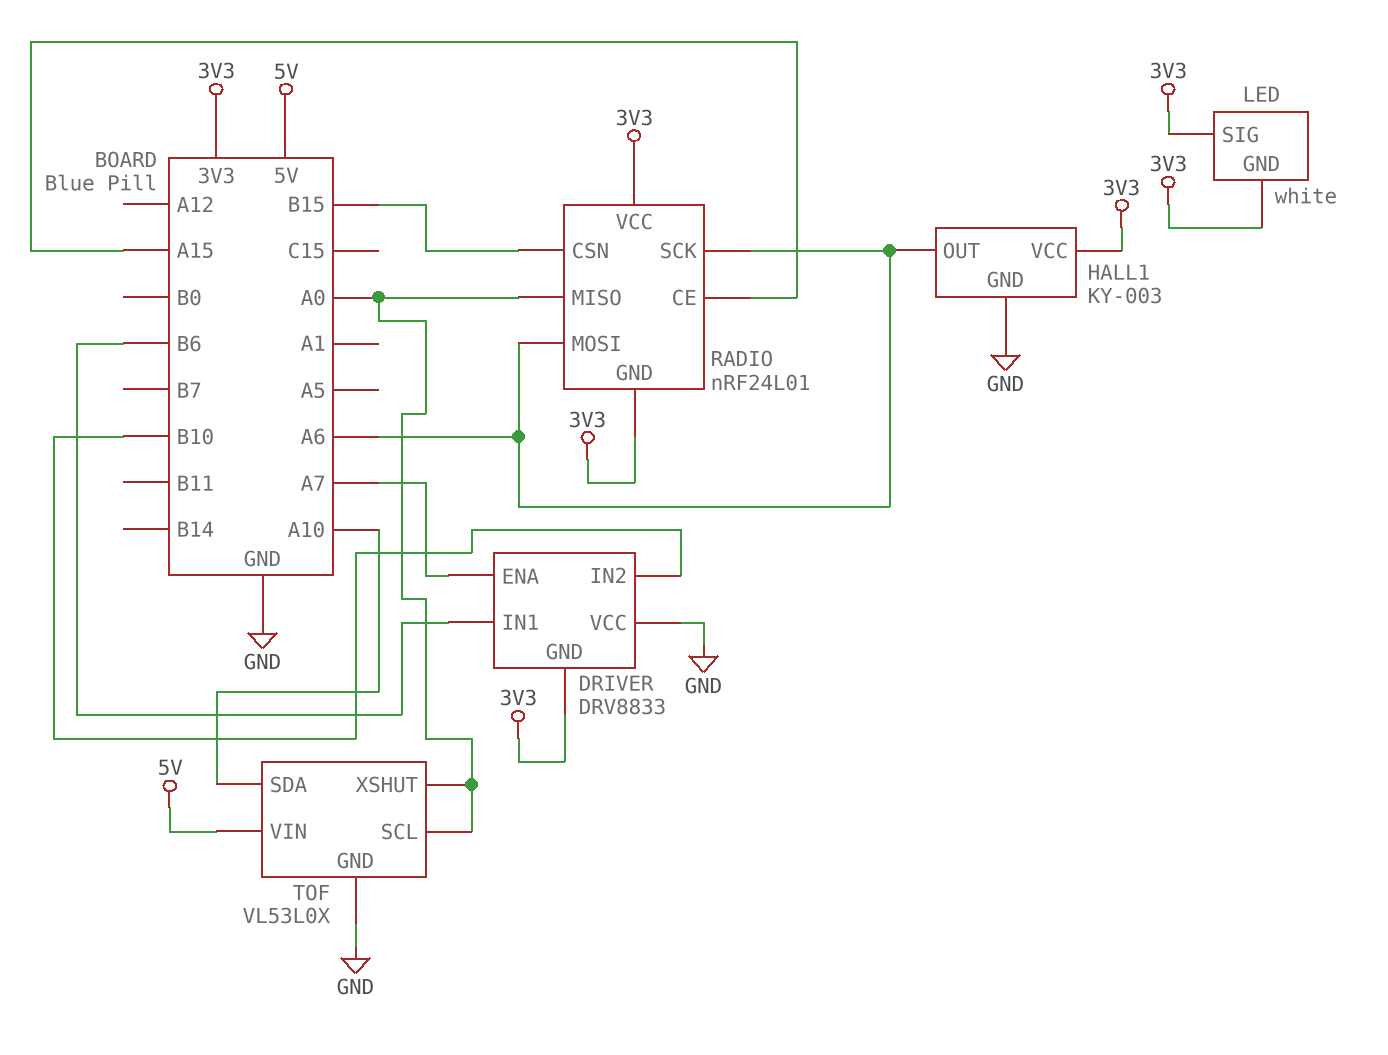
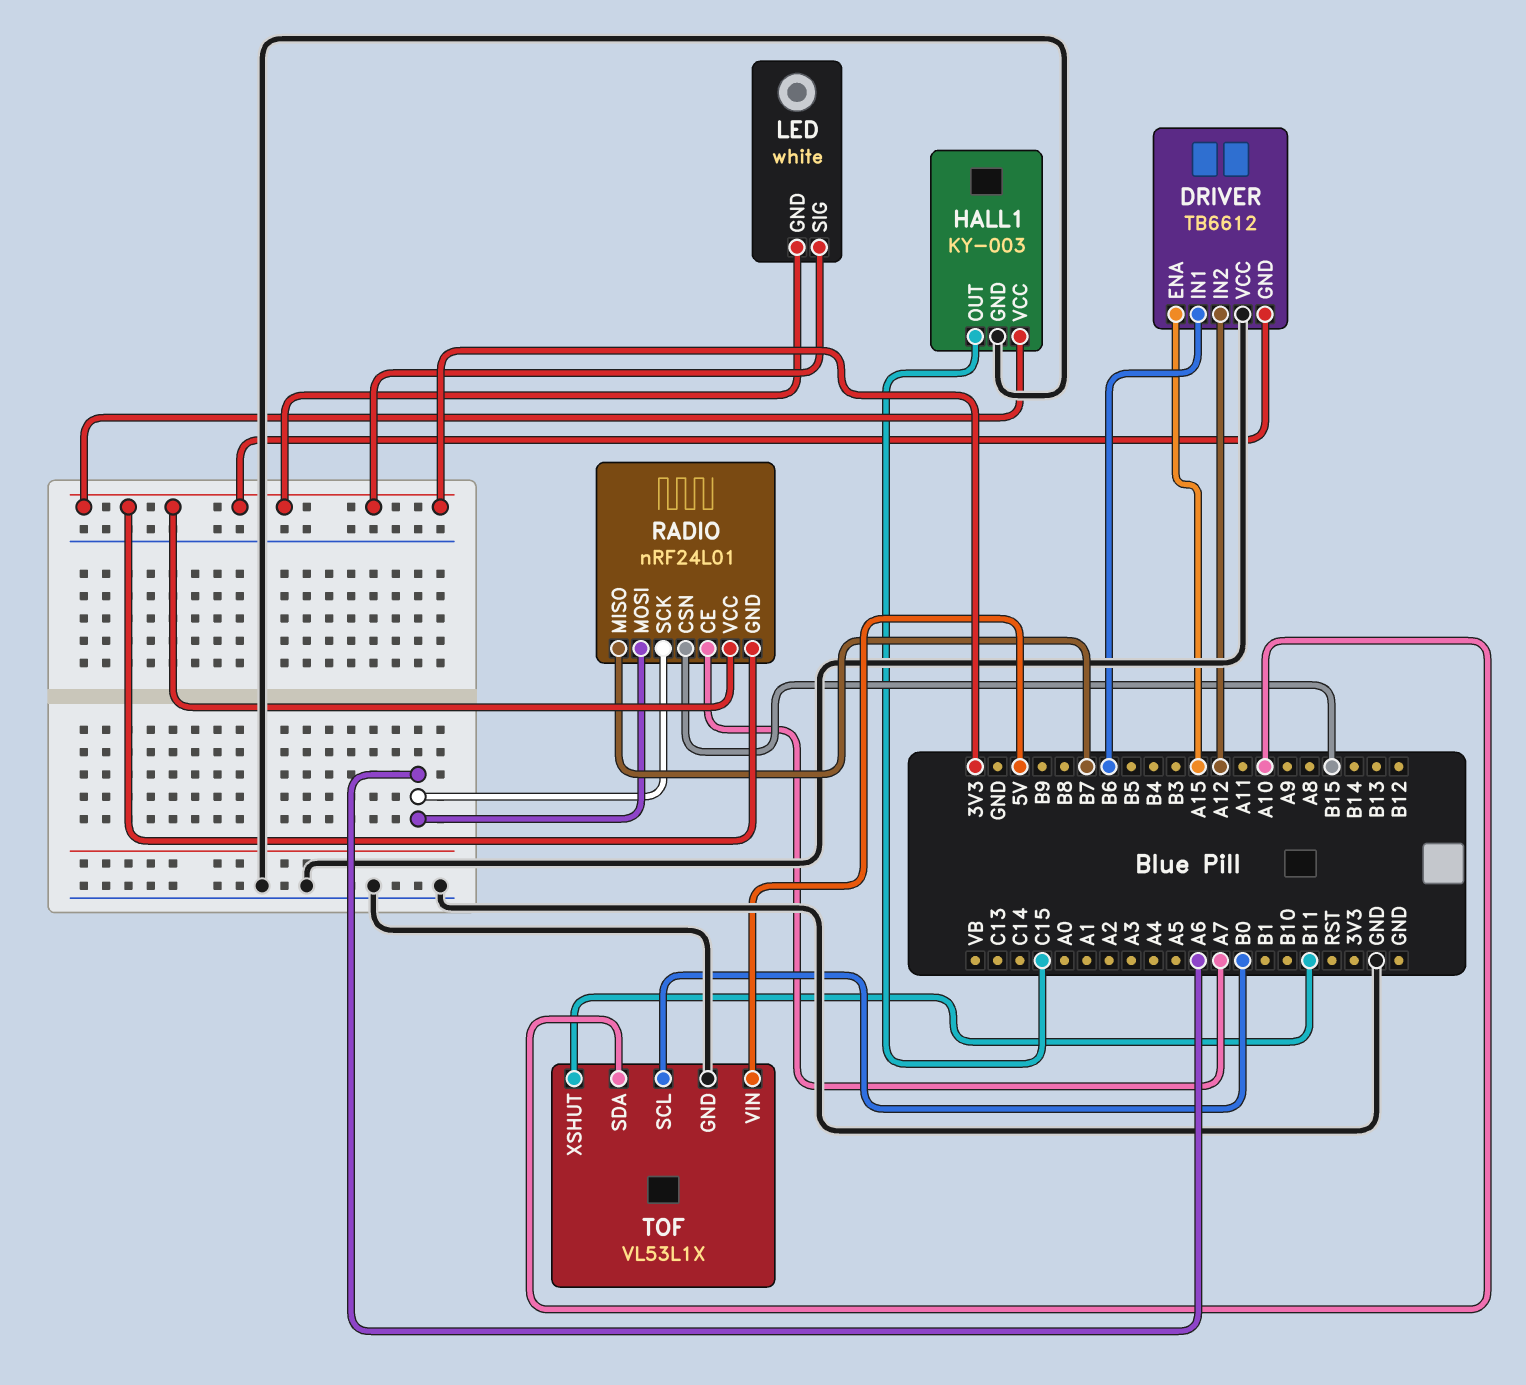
DRIVER: DRV8833 -> TB6612
DRIVER pin ENA: A7 -> A15
DRIVER pin IN2: B10 -> A12
HALL1 pin OUT: A6 -> C15
RADIO pin CE: A15 -> A7
RADIO pin MISO: A0 -> B7
TOF: VL53L0X -> VL53L1X
TOF pin SCL: A0 -> B0
TOF pin XSHUT: A0 -> B11

